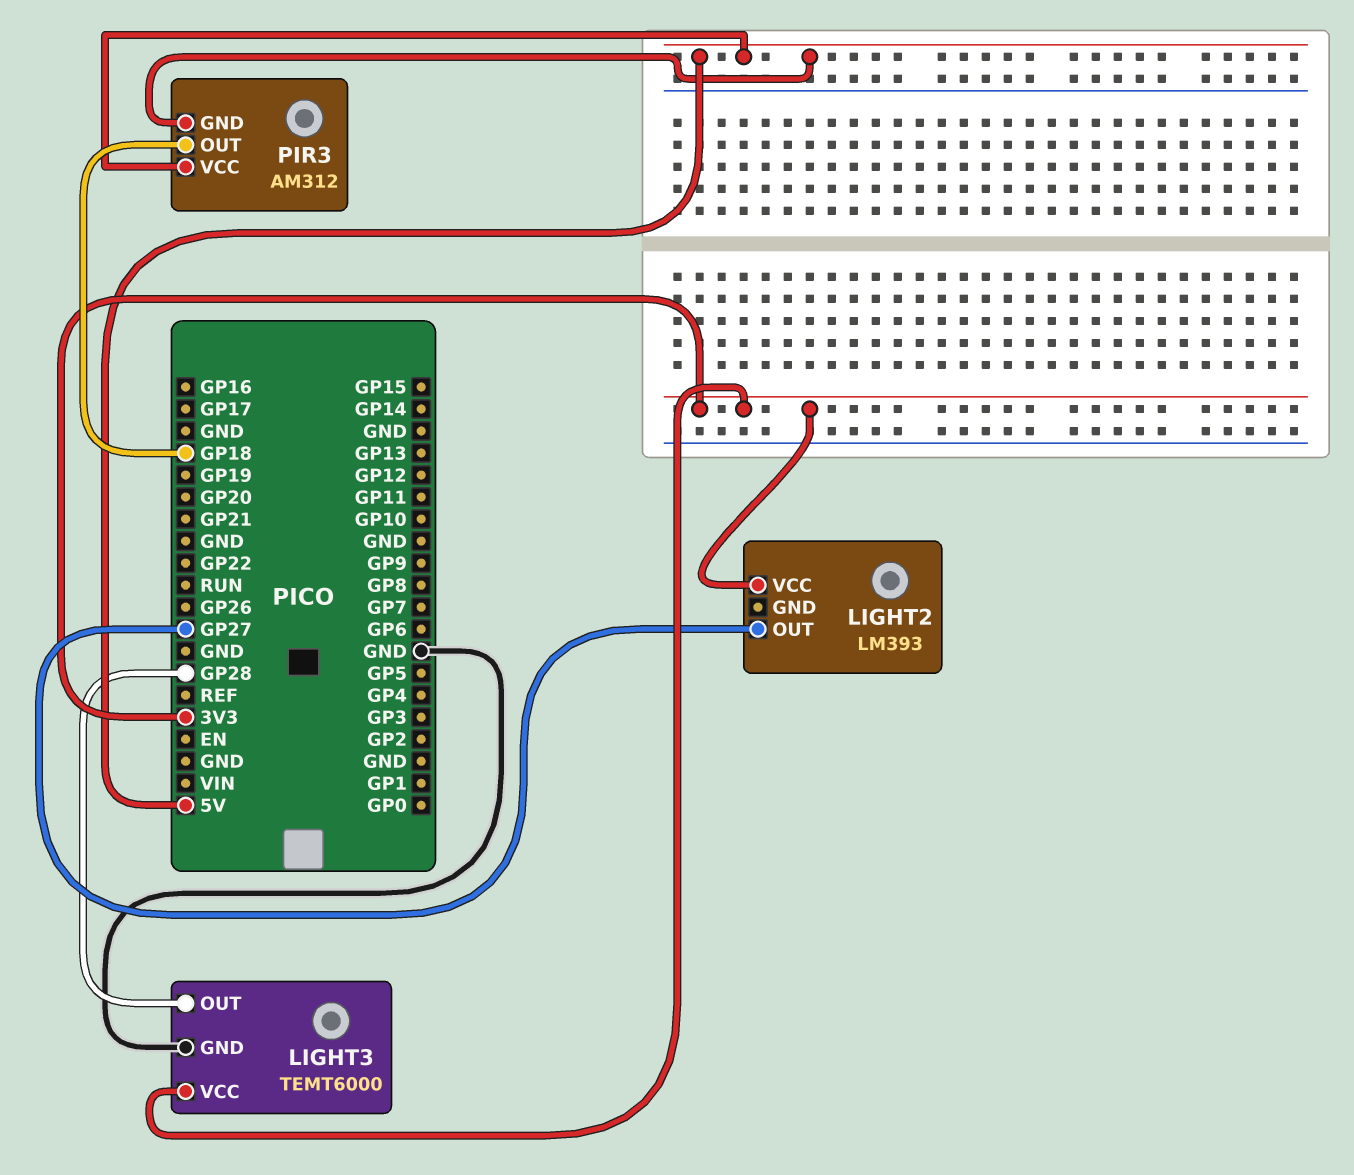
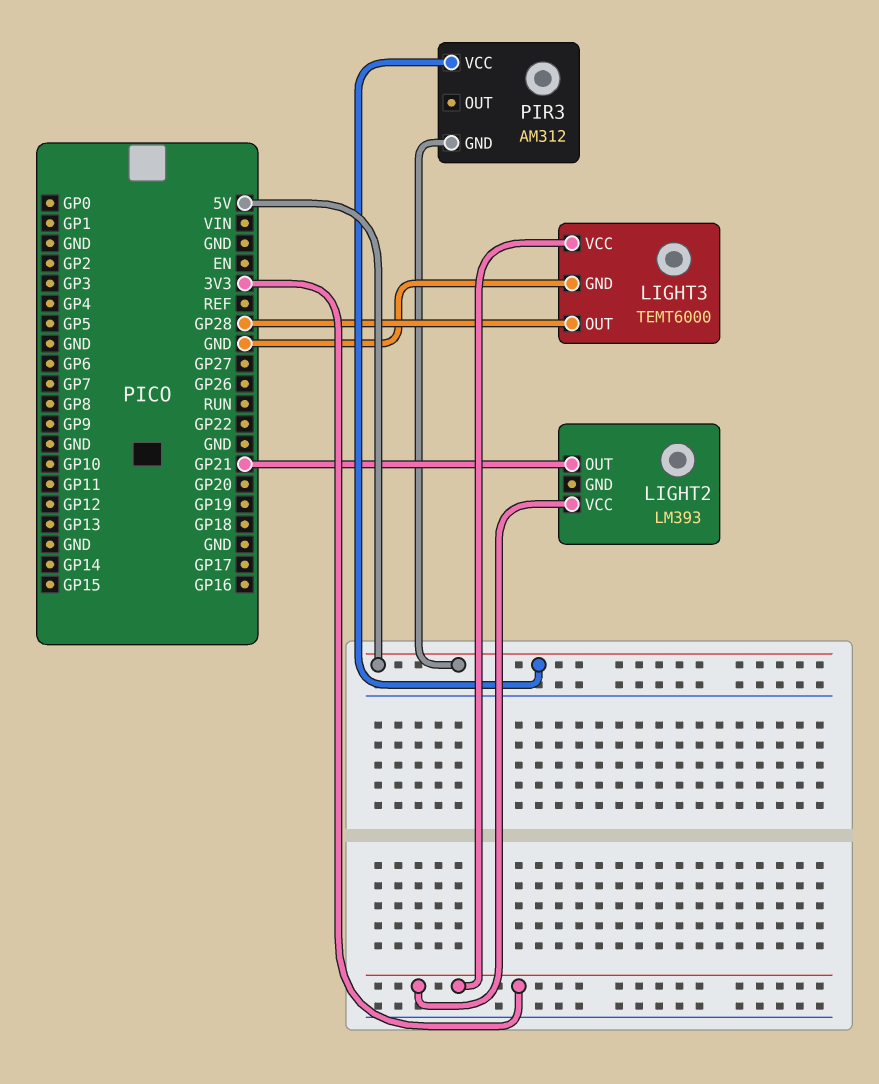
LIGHT2 pin OUT: GP27 -> GP21
PIR3 pin OUT: GP18 -> none

